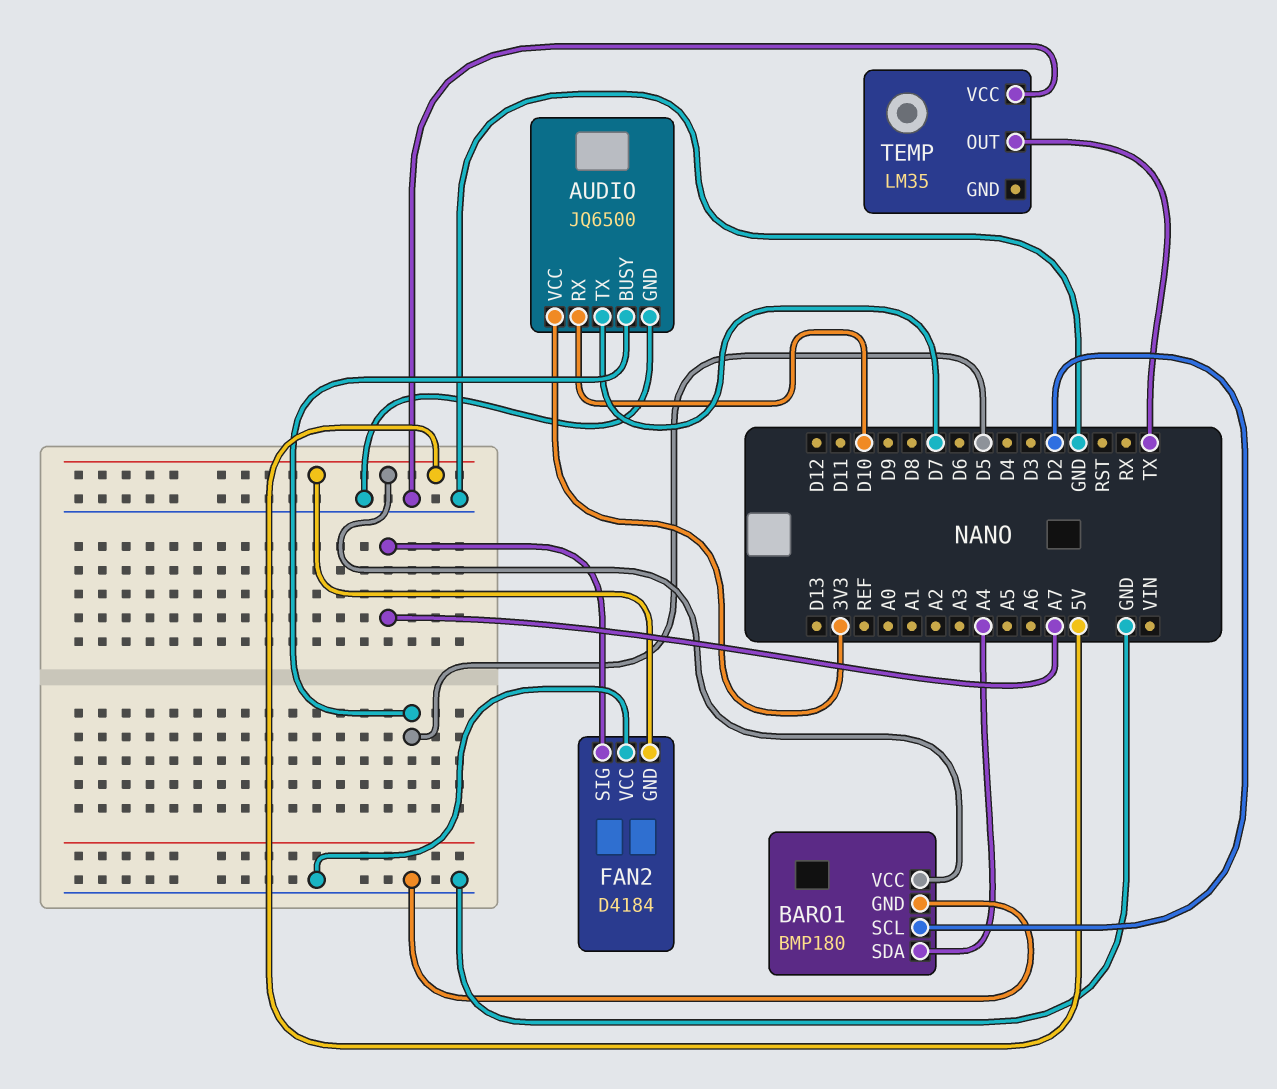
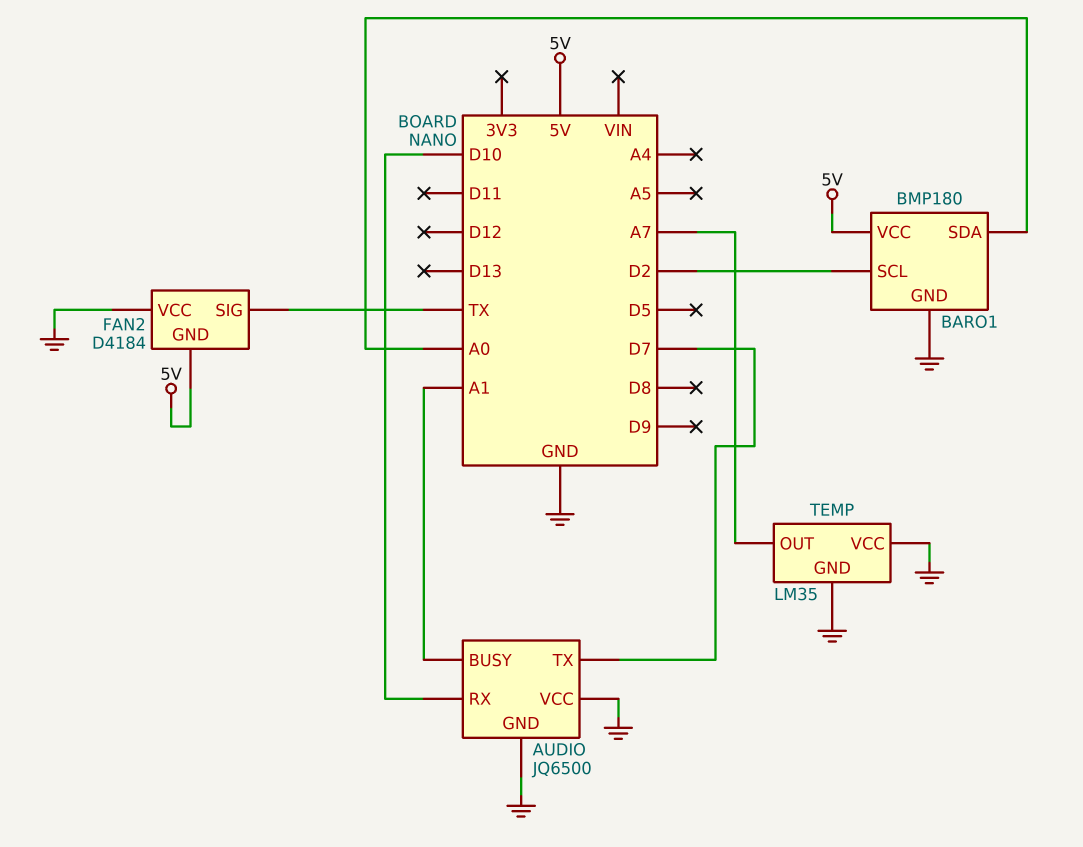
AUDIO pin BUSY: D5 -> A1
AUDIO pin VCC: 3V3 -> GND
BARO1 pin SDA: A4 -> A0
FAN2 pin SIG: A7 -> TX
TEMP pin GND: none -> GND
TEMP pin OUT: TX -> A7

